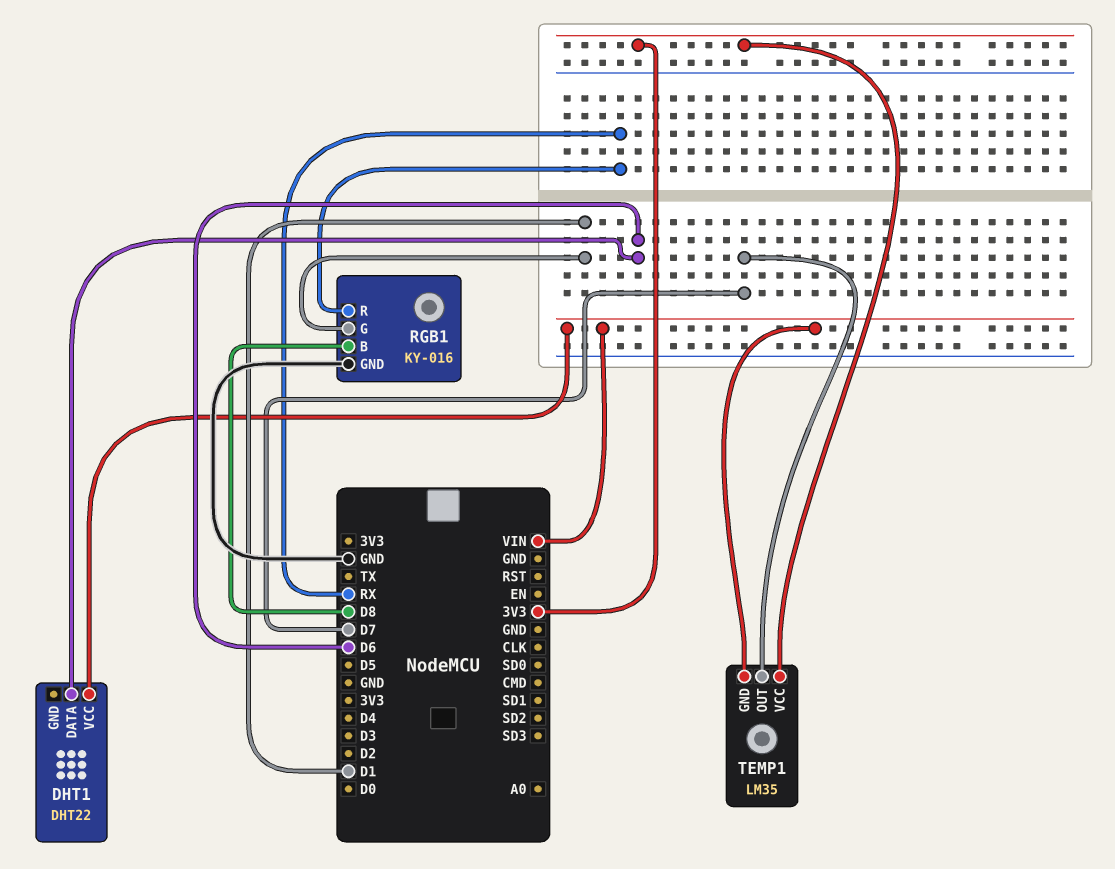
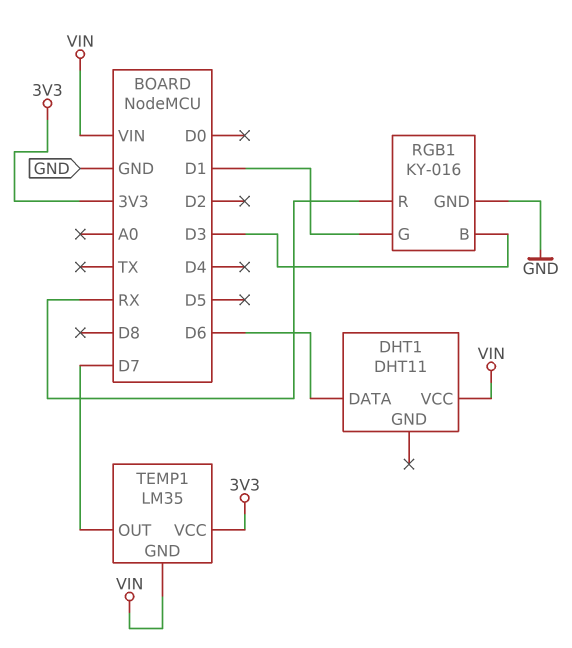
DHT1: DHT22 -> DHT11
RGB1 pin B: D8 -> D3

